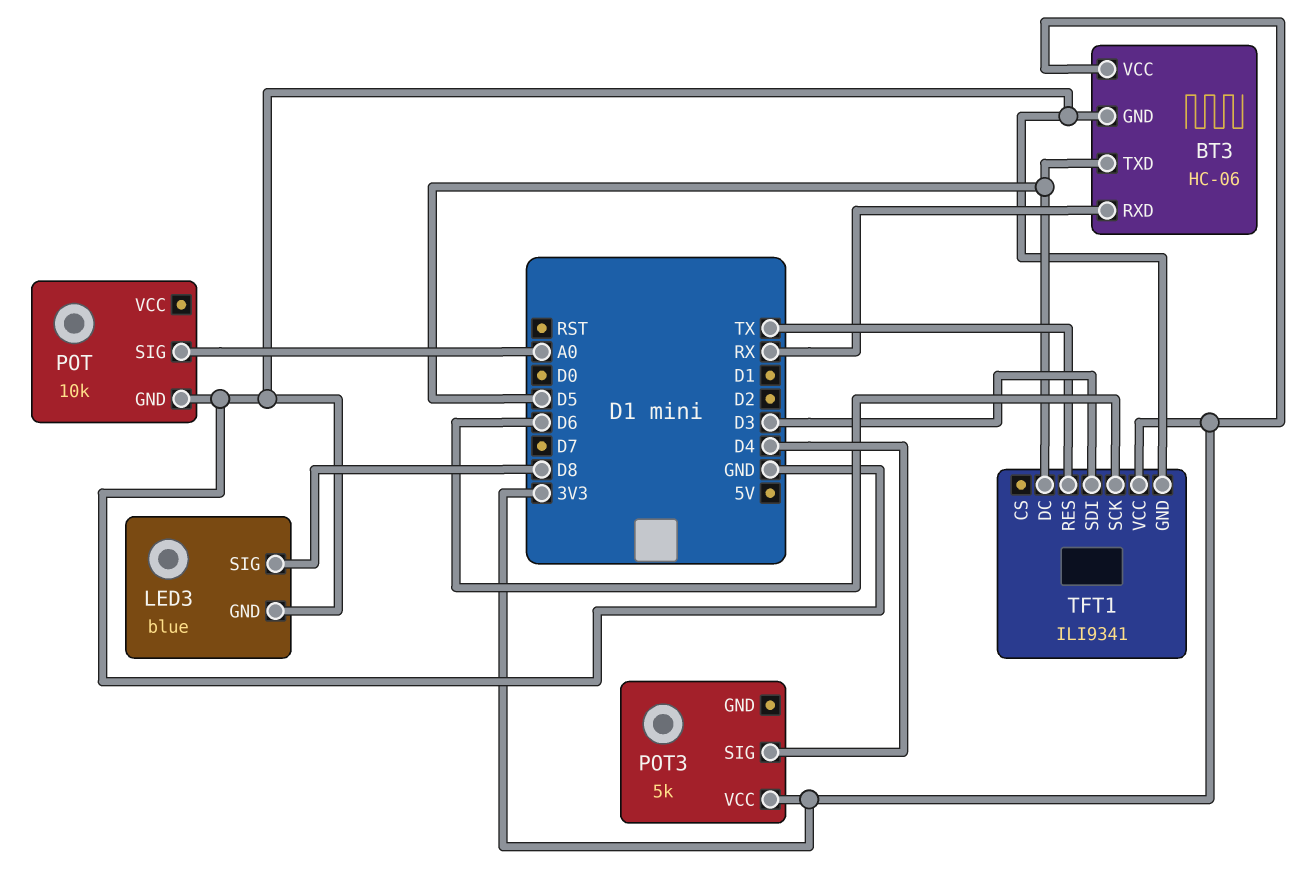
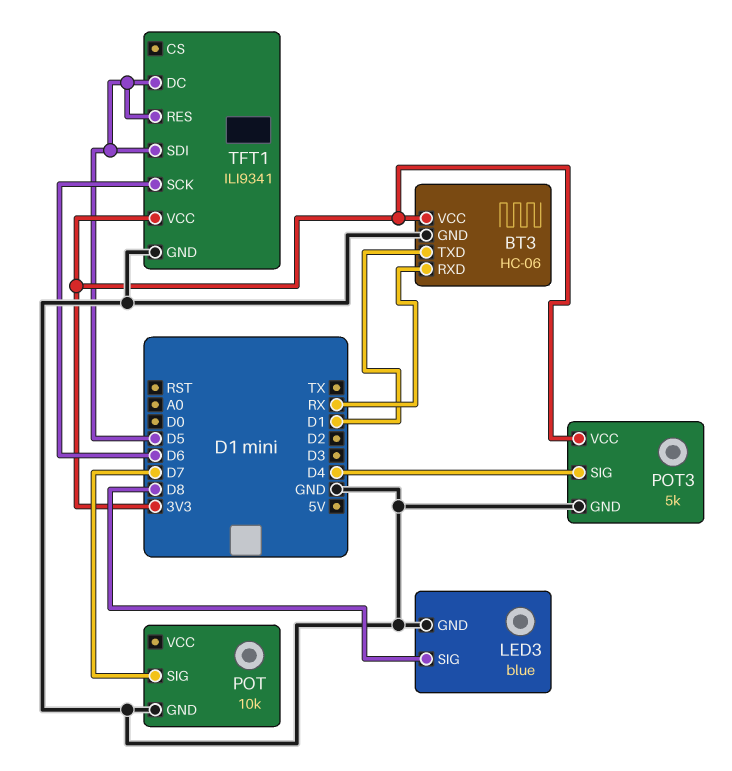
BT3 pin TXD: D5 -> D1
POT pin SIG: A0 -> D7
POT3 pin GND: none -> GND
TFT1 pin RES: TX -> D5
TFT1 pin SDI: D3 -> D5

